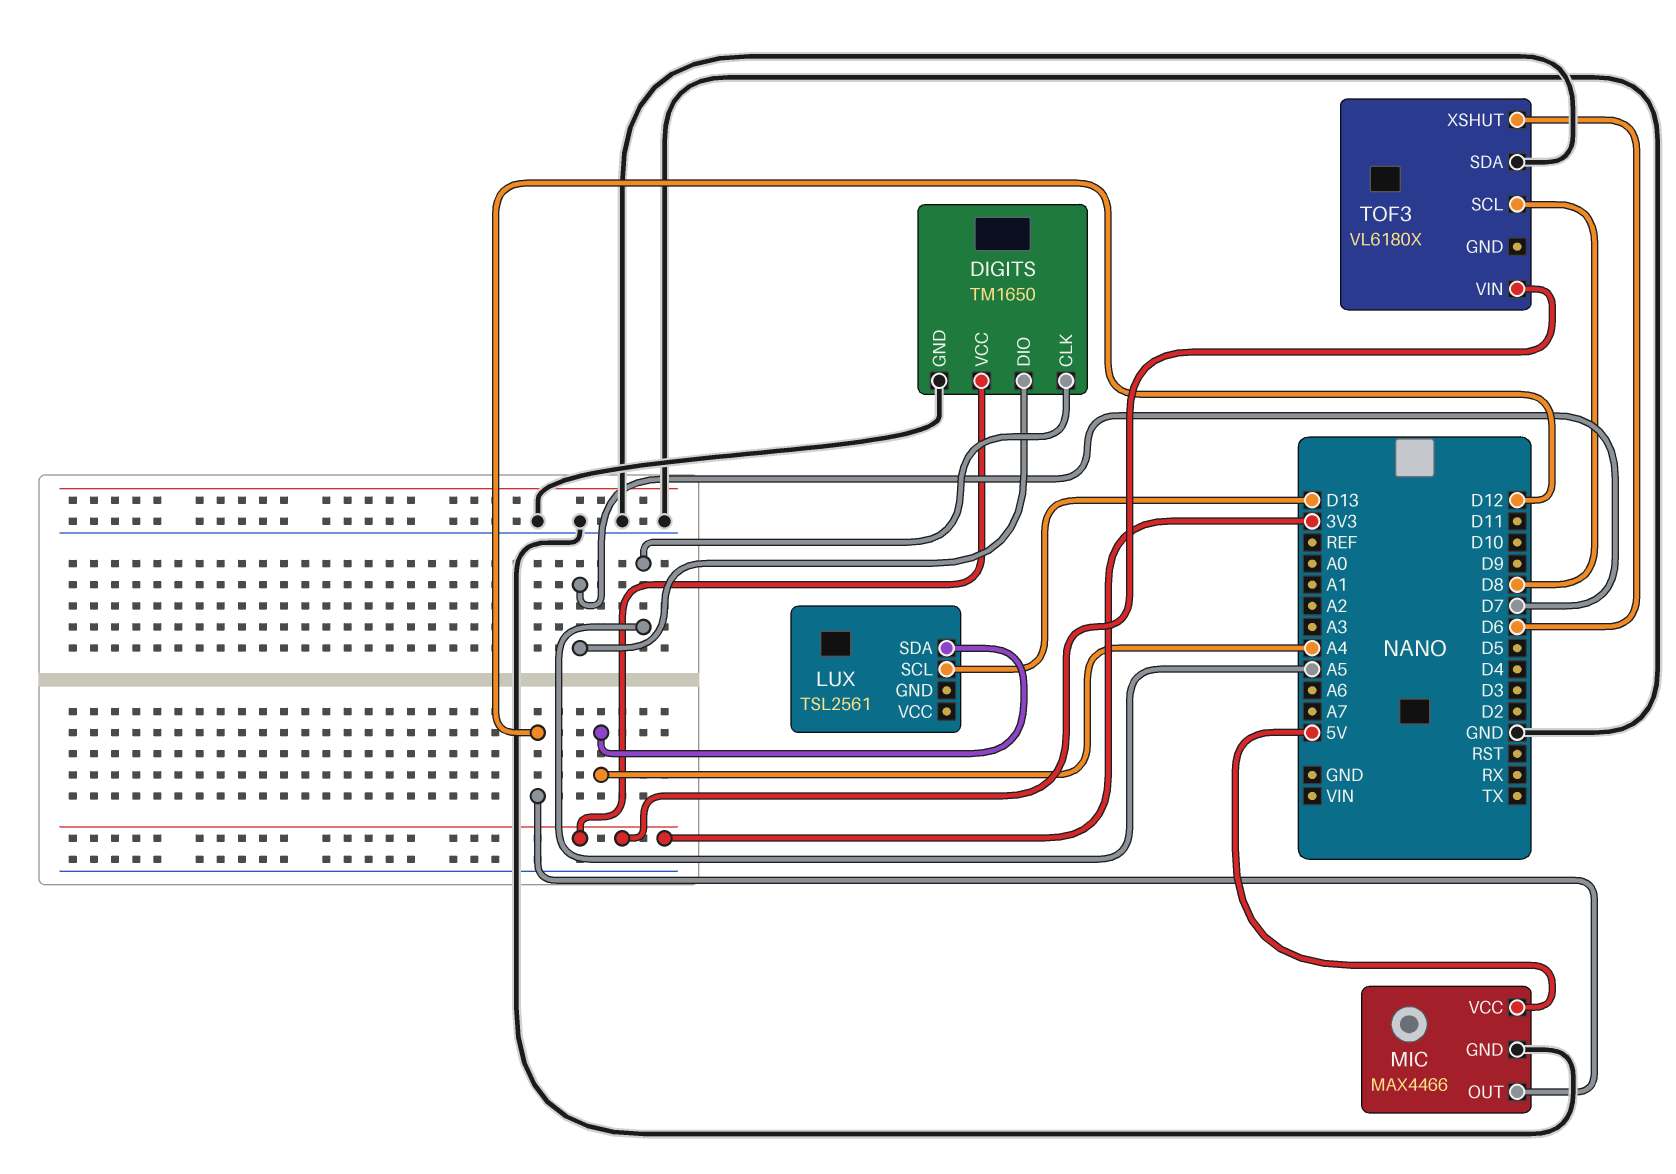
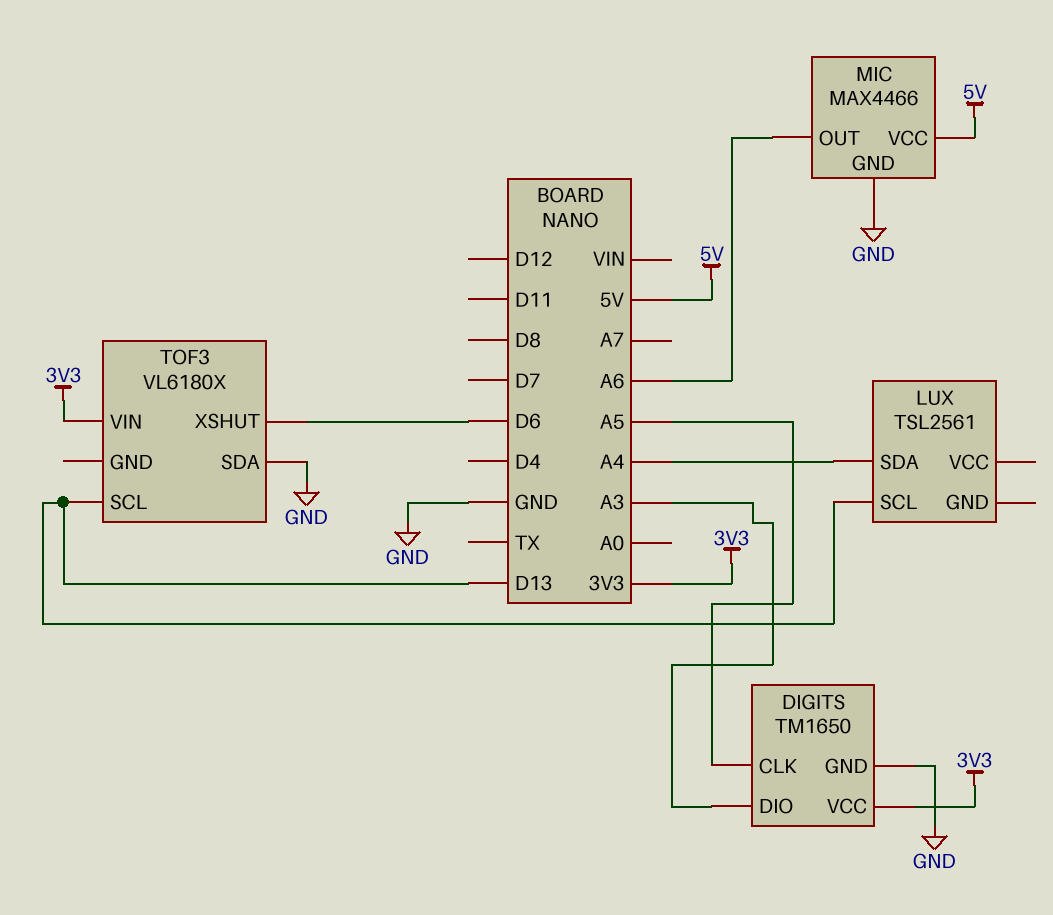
DIGITS pin DIO: D7 -> A3
MIC pin OUT: D12 -> A6
TOF3 pin SCL: D8 -> D13

